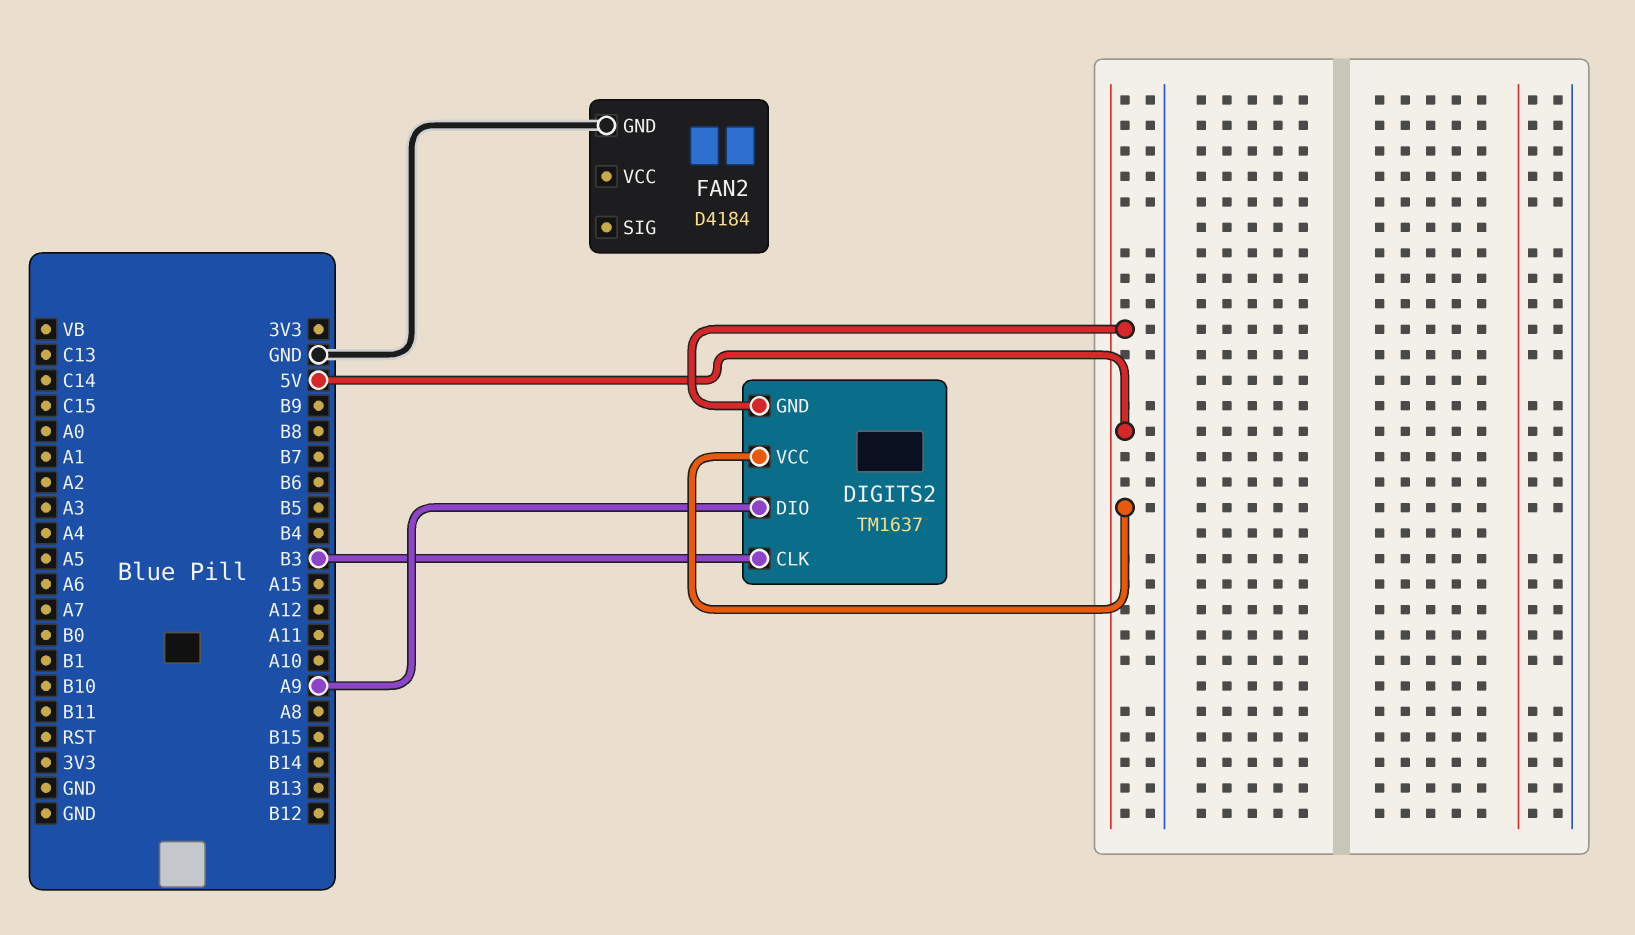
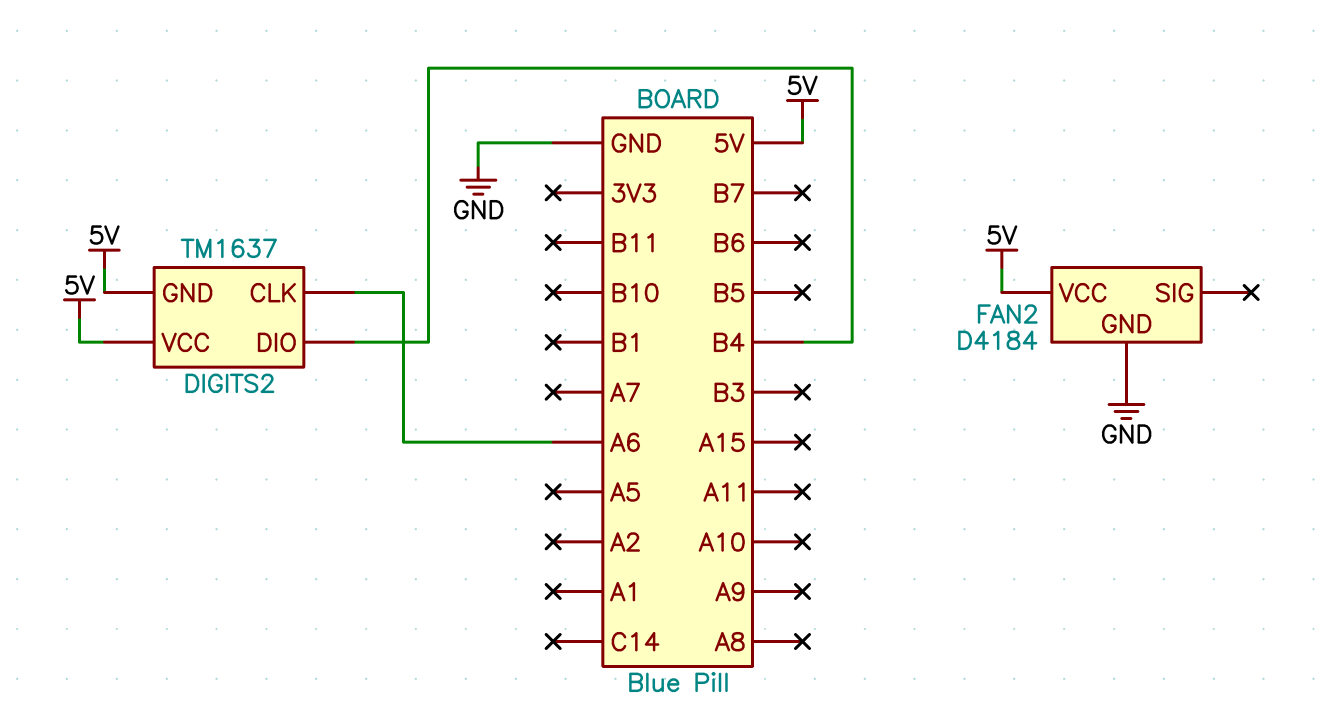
DIGITS2 pin CLK: B3 -> A6
DIGITS2 pin DIO: A9 -> B4
FAN2 pin VCC: none -> 5V

